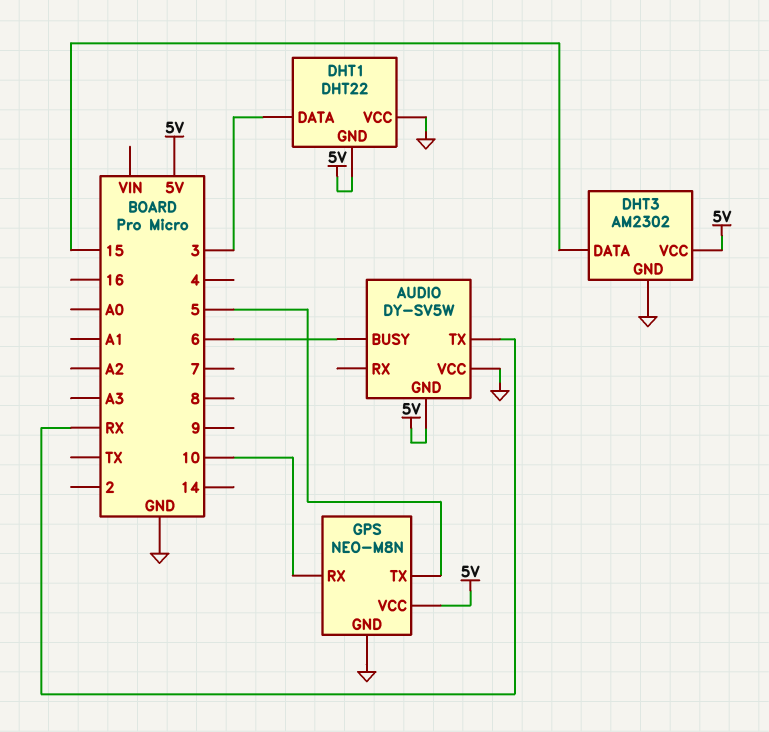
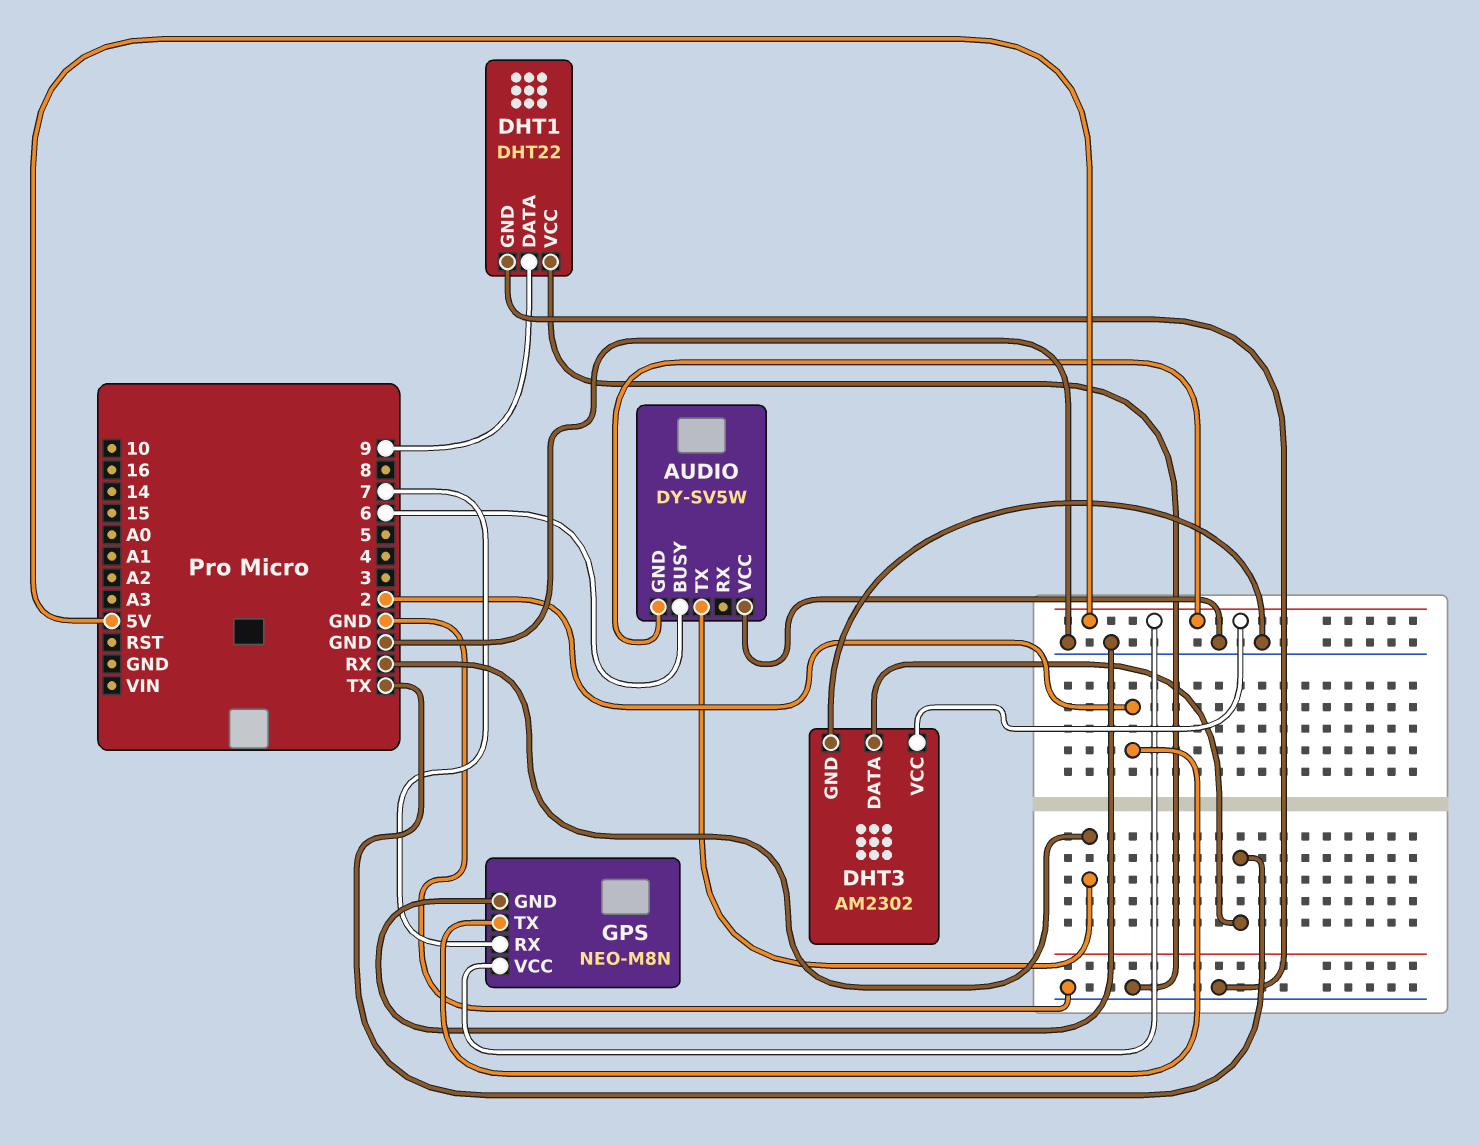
DHT1 pin DATA: 3 -> 9
DHT1 pin GND: 5V -> GND
DHT3 pin DATA: 15 -> TX
GPS pin RX: 10 -> 7
GPS pin TX: 5 -> 2

